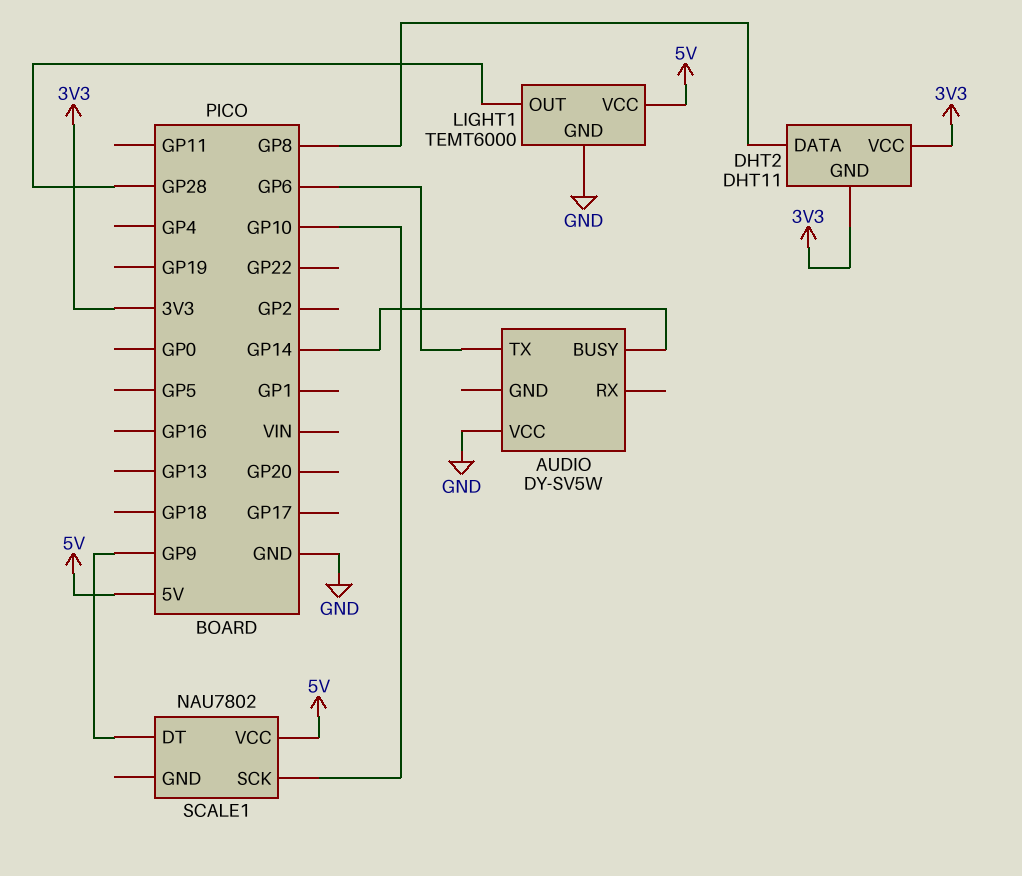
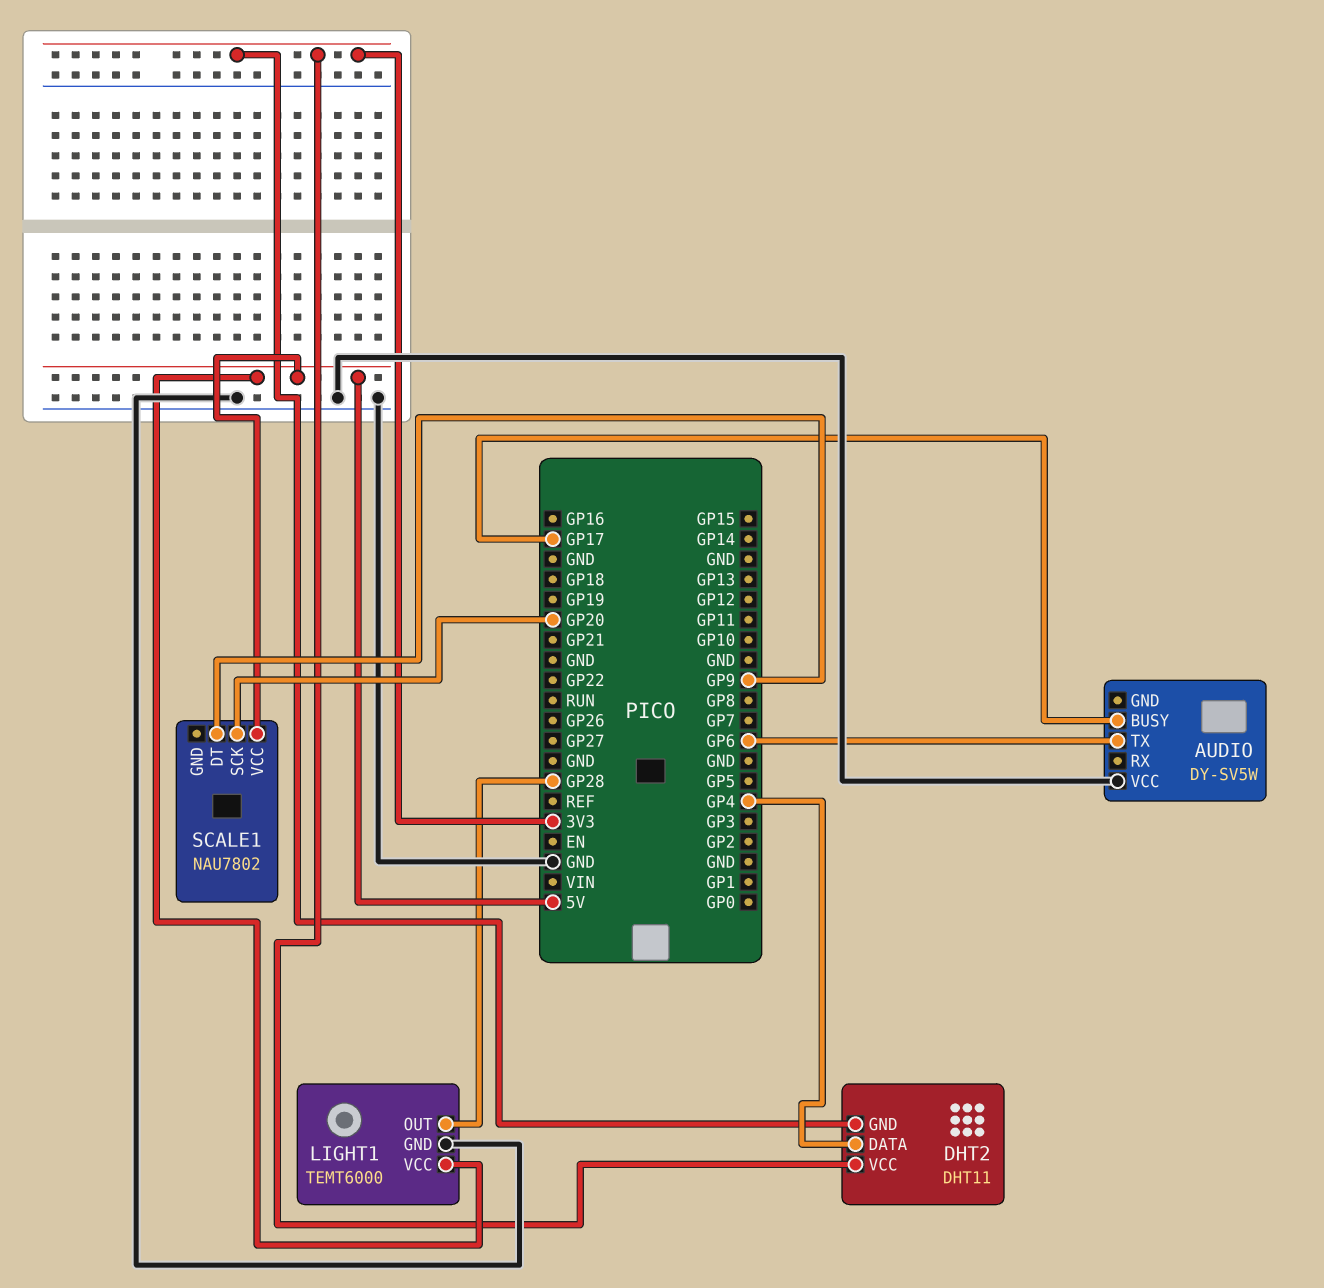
AUDIO pin BUSY: GP14 -> GP17
DHT2 pin DATA: GP8 -> GP4
SCALE1 pin SCK: GP10 -> GP20

